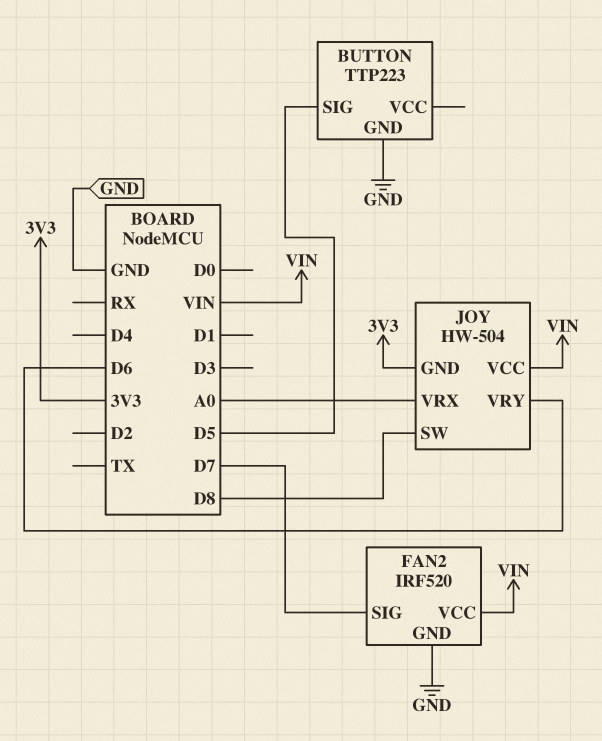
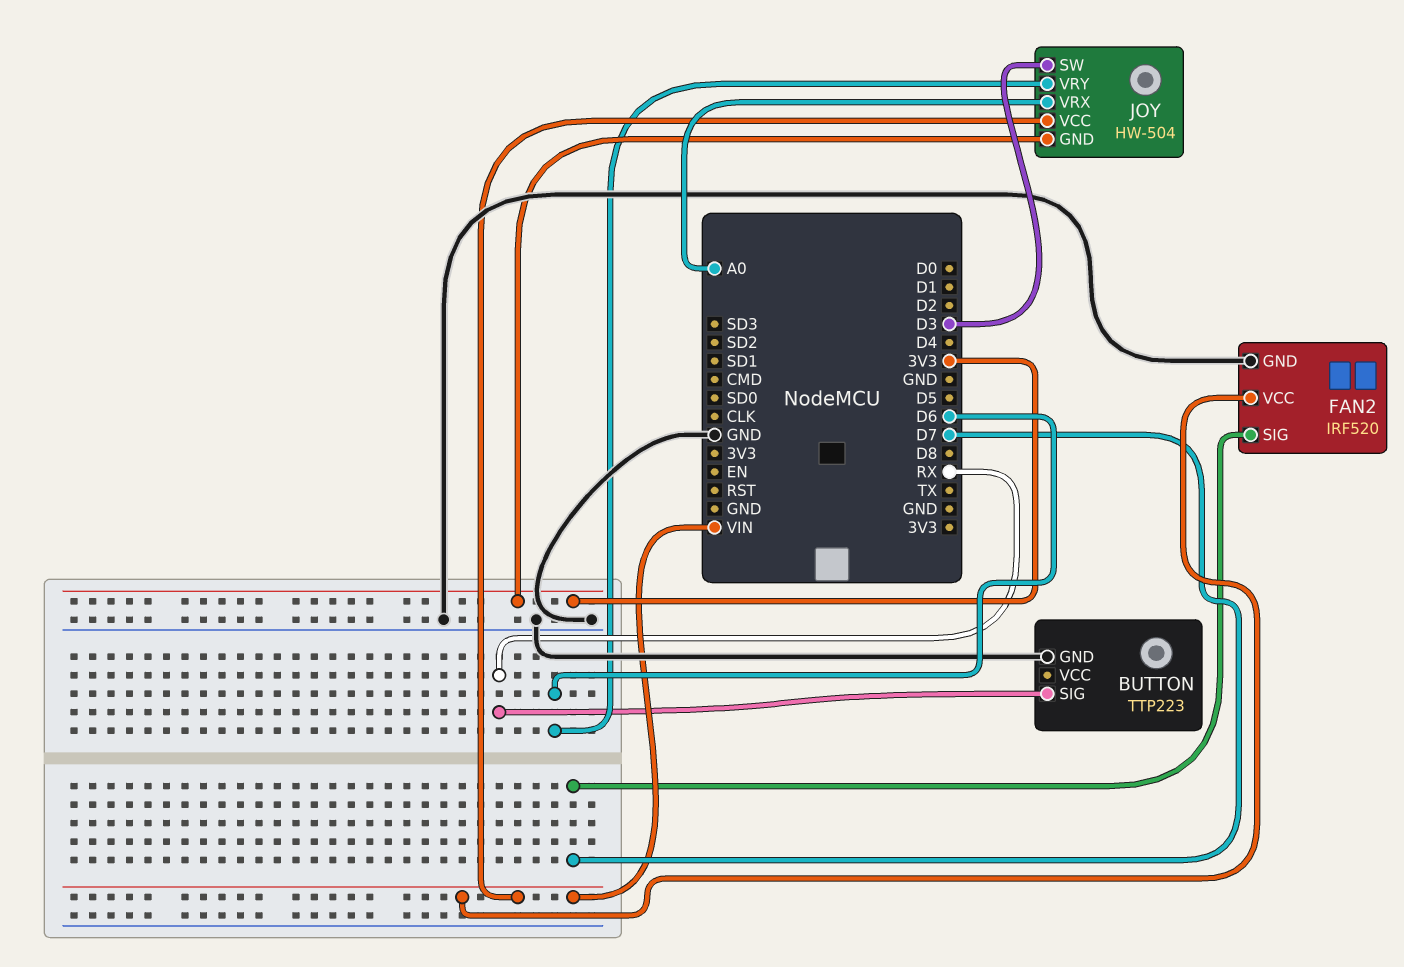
BUTTON pin SIG: D5 -> RX
JOY pin SW: D8 -> D3

